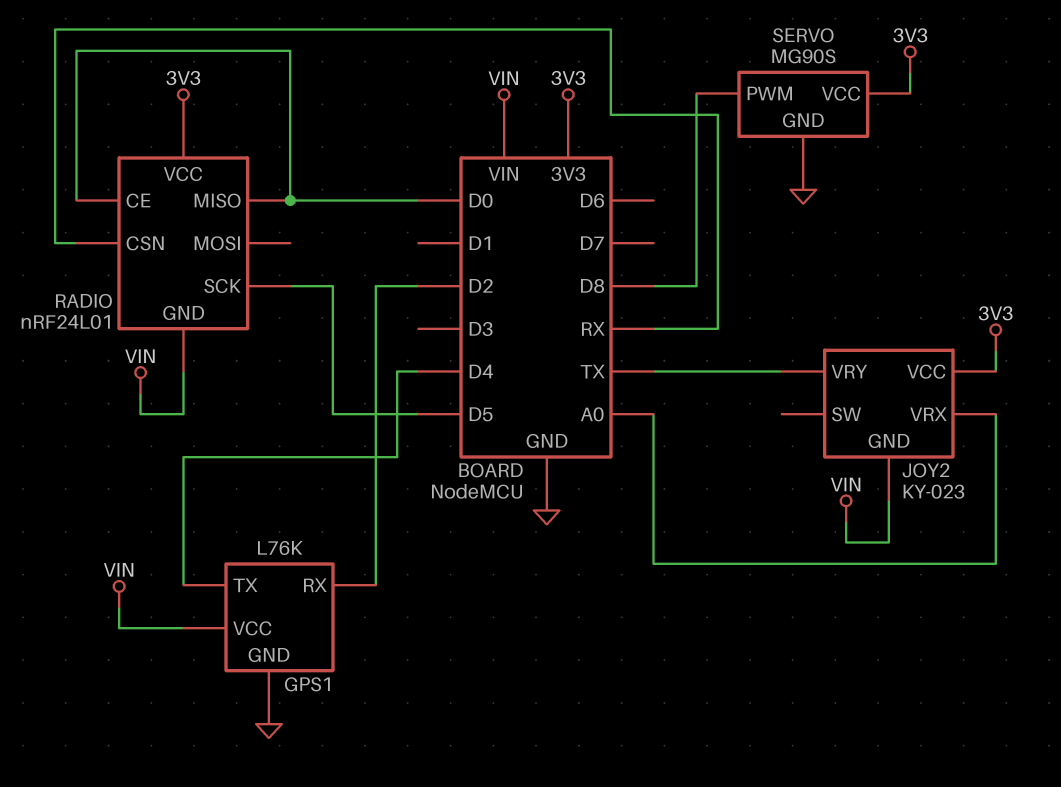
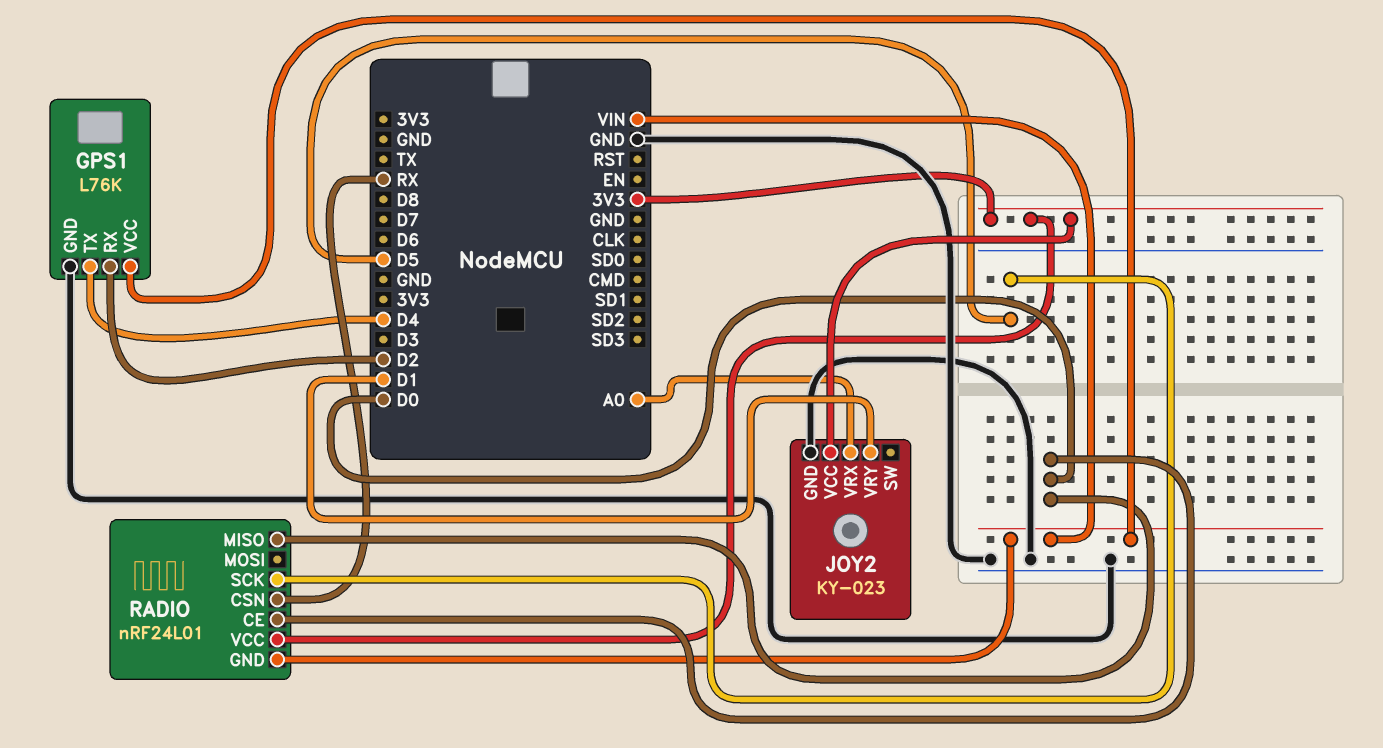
JOY2 pin GND: VIN -> GND
JOY2 pin VRY: TX -> D1
SERVO: MG90S -> none
SERVO pin GND: GND -> none
SERVO pin PWM: D8 -> none
SERVO pin VCC: 3V3 -> none

